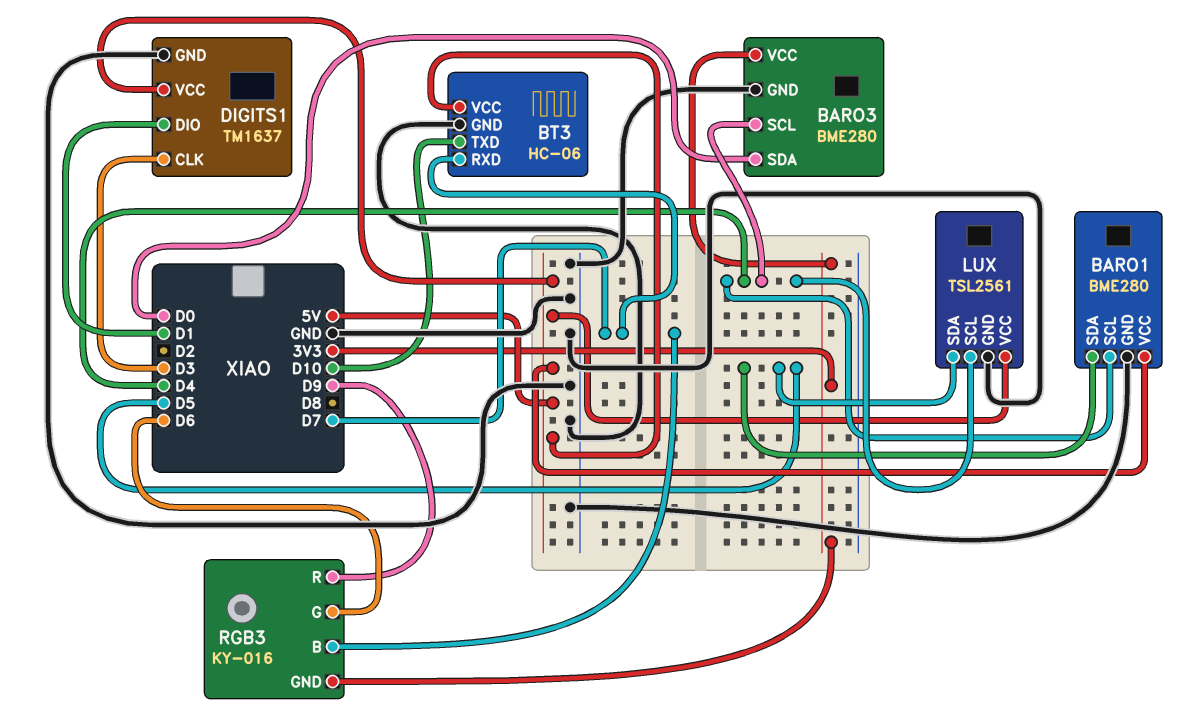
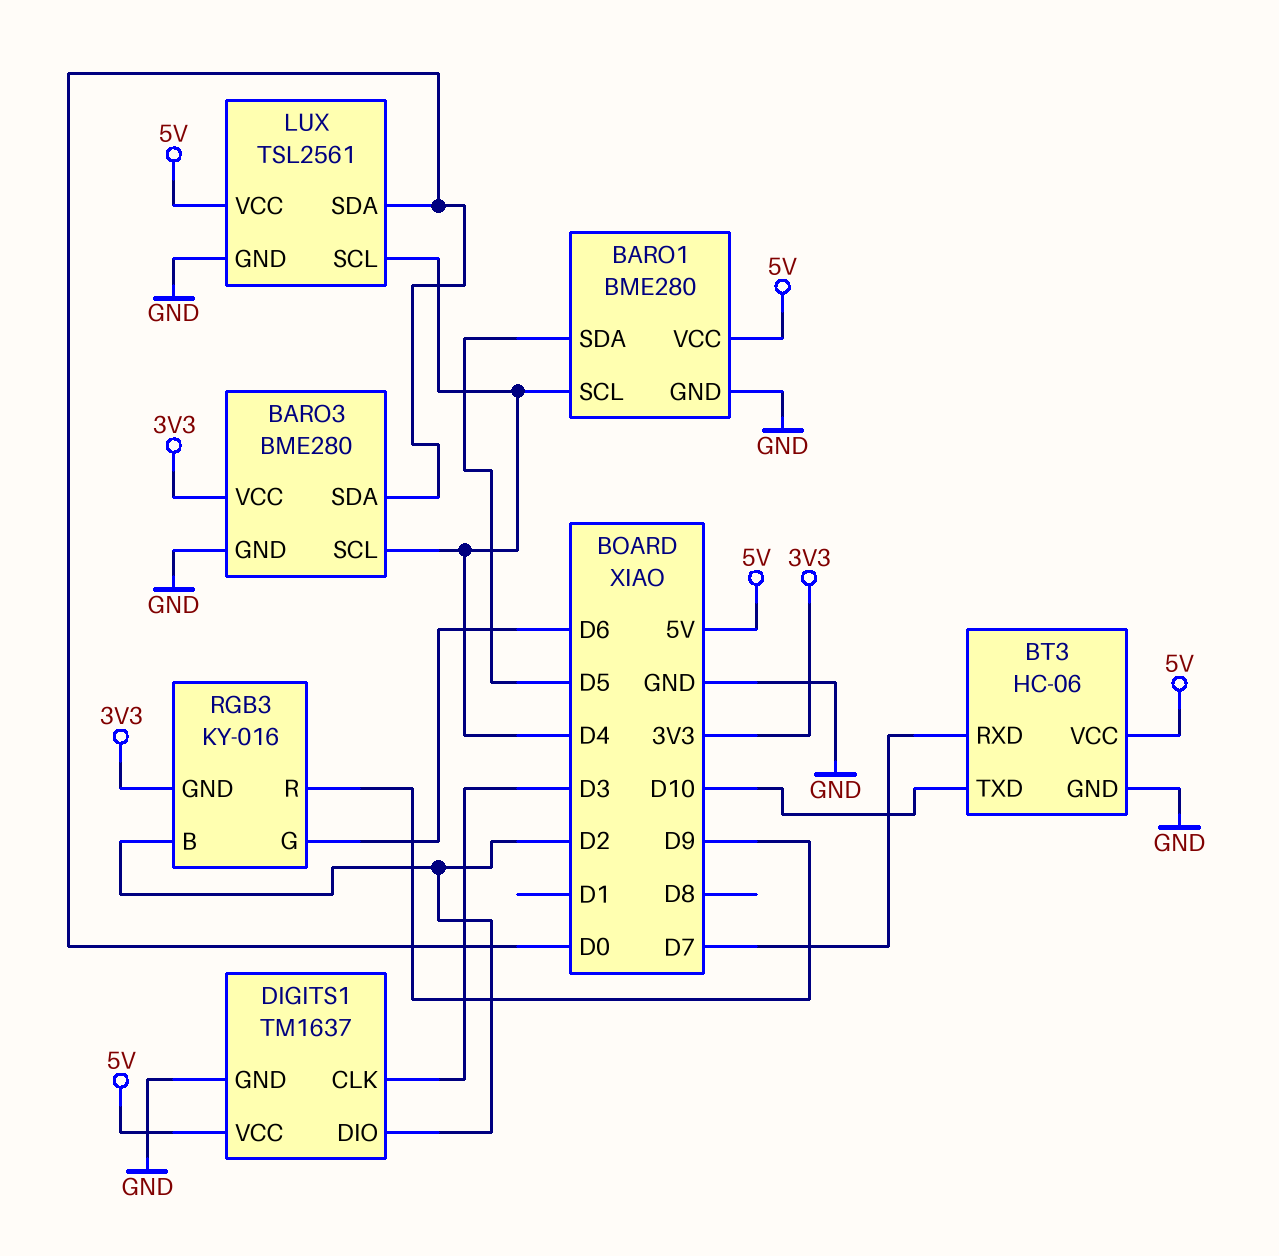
DIGITS1 pin DIO: D1 -> D2
LUX pin SDA: D5 -> D0
RGB3 pin B: D7 -> D2

